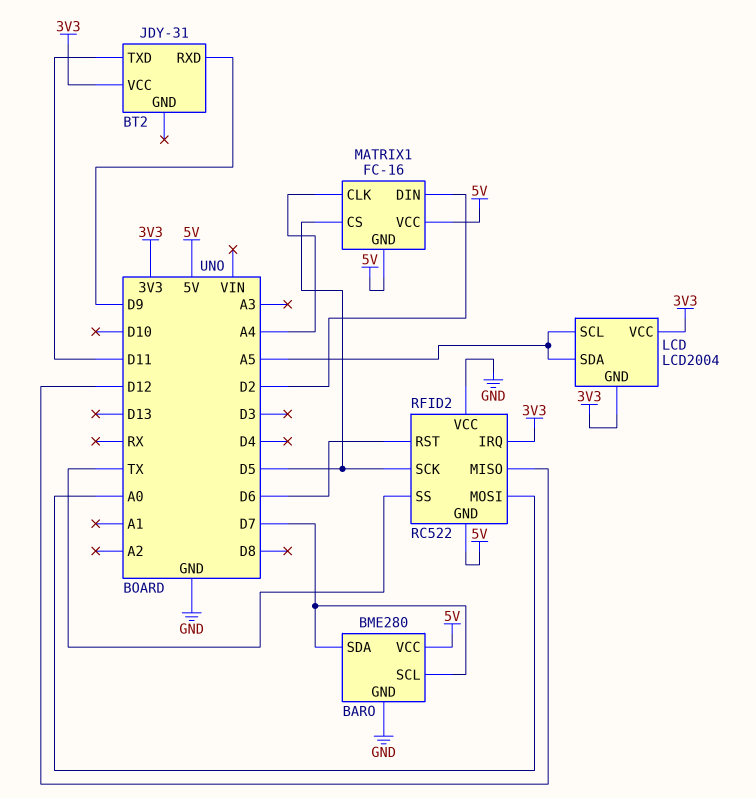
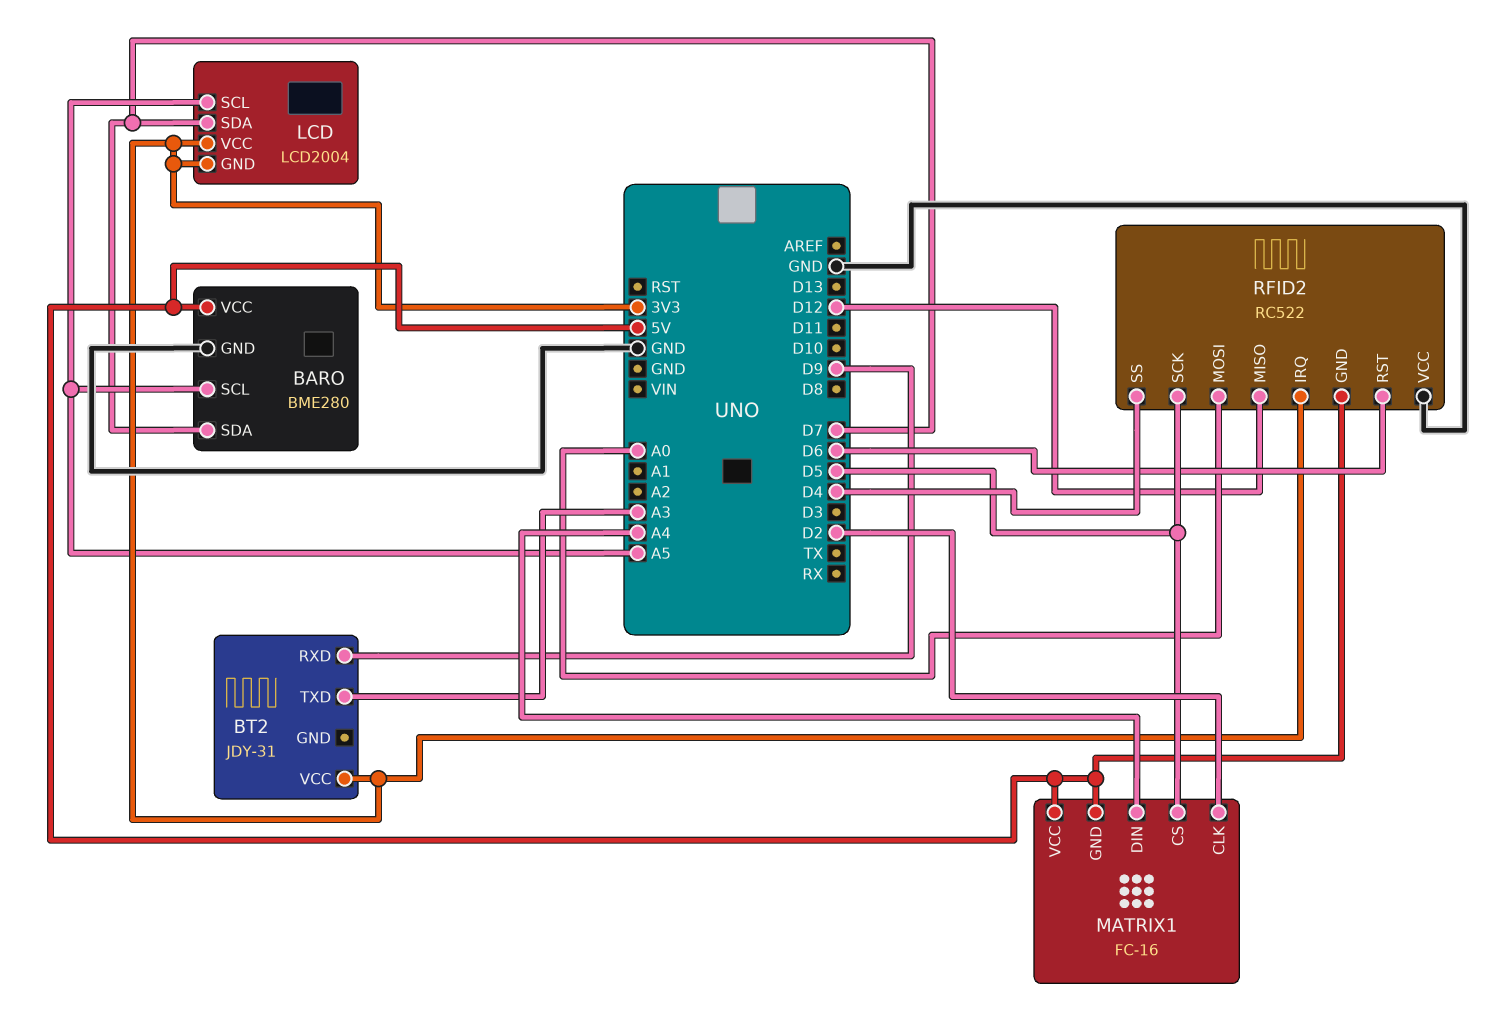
BARO pin SCL: D7 -> A5
BT2 pin TXD: D11 -> A3
LCD pin SDA: A5 -> D7
MATRIX1 pin CLK: A4 -> D2
MATRIX1 pin DIN: D2 -> A4
RFID2 pin SS: TX -> D4

